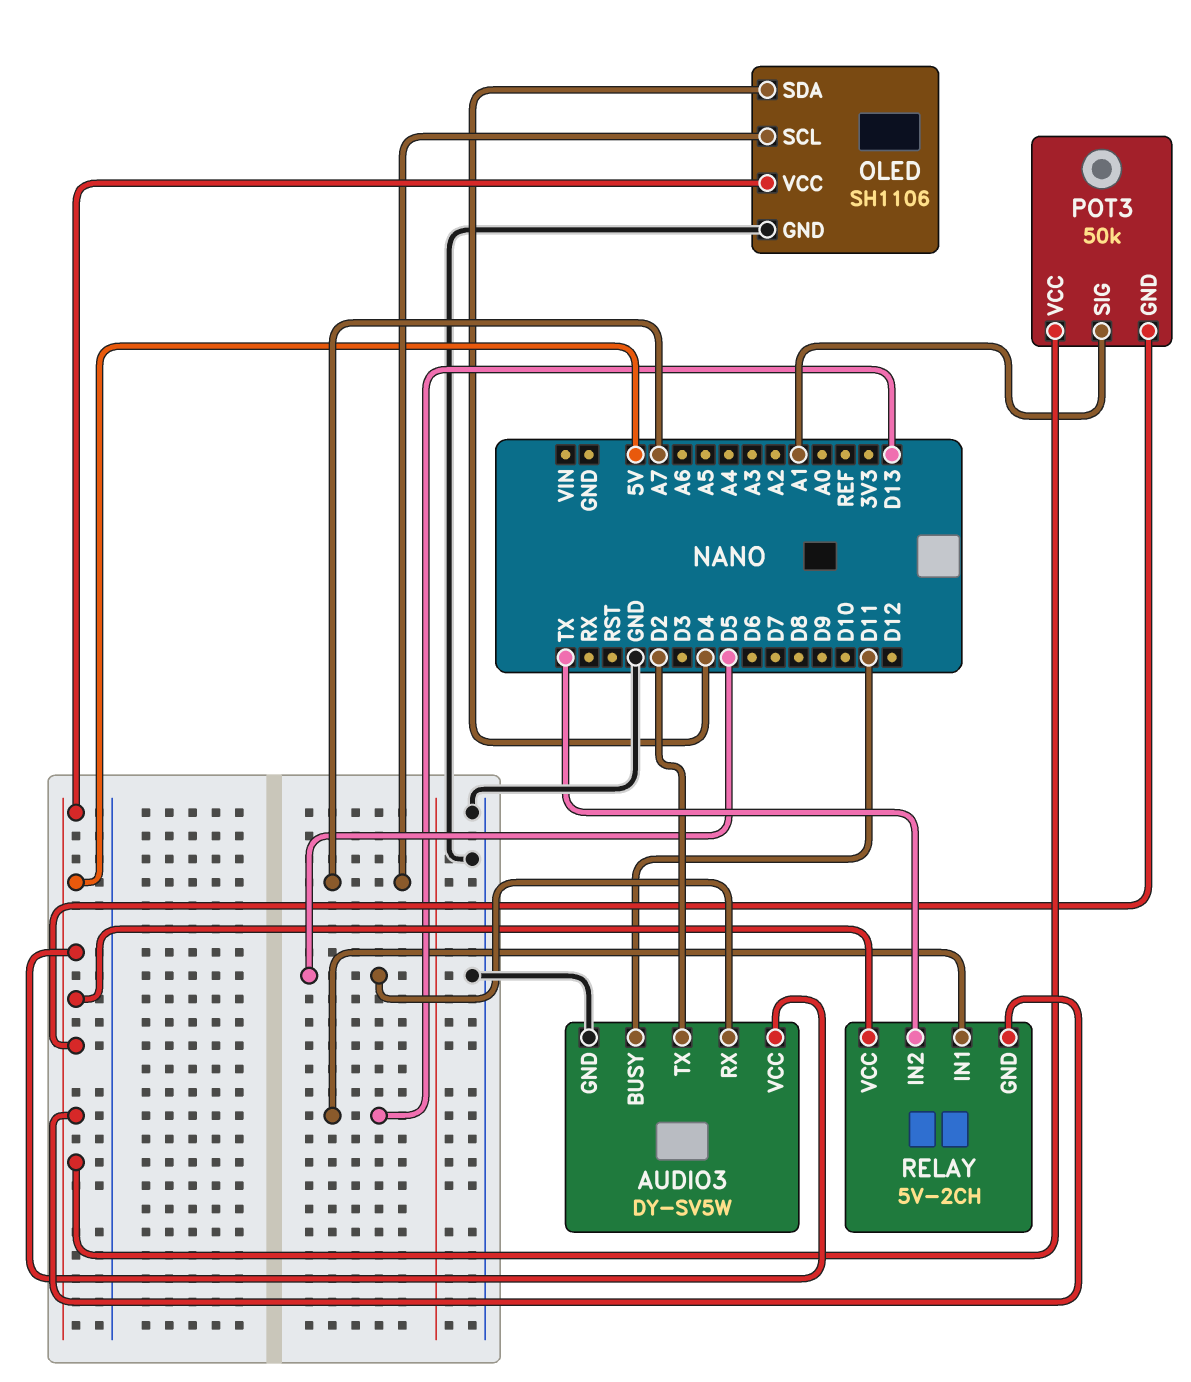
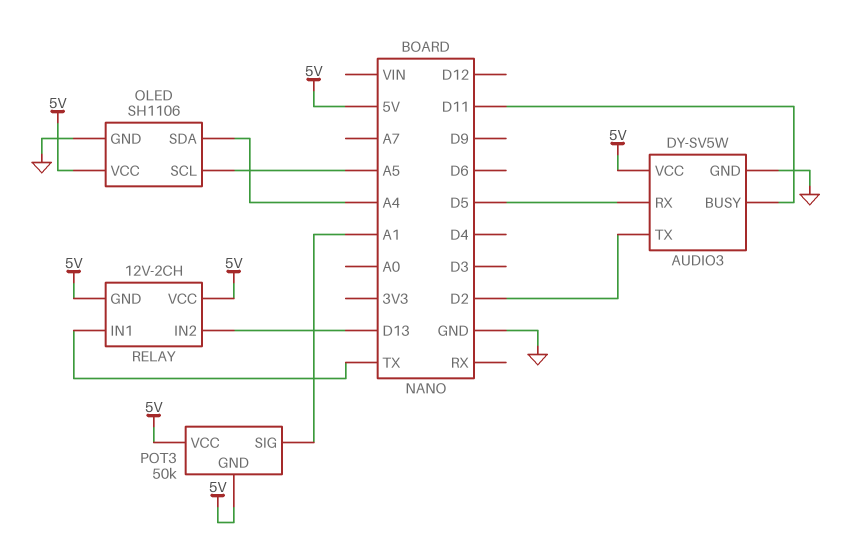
OLED pin SCL: A7 -> A5
OLED pin SDA: D4 -> A4
RELAY: 5V-2CH -> 12V-2CH
RELAY pin IN1: D13 -> TX
RELAY pin IN2: TX -> D13

